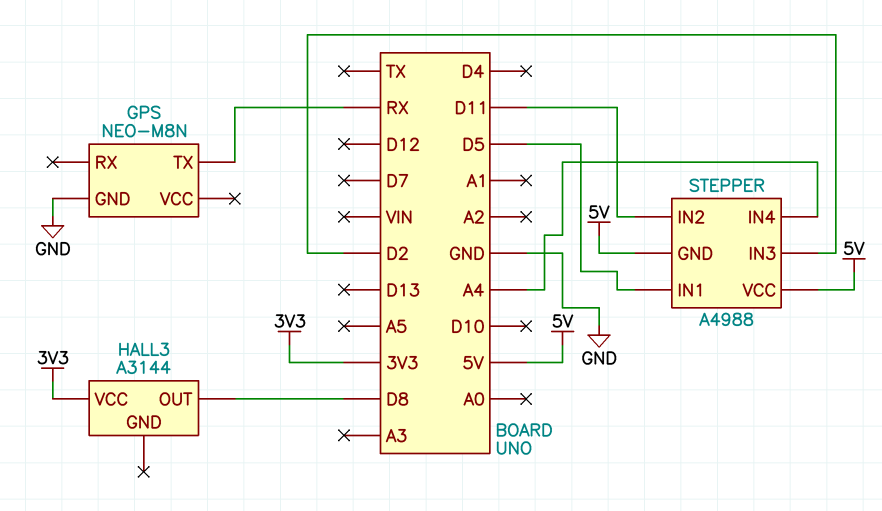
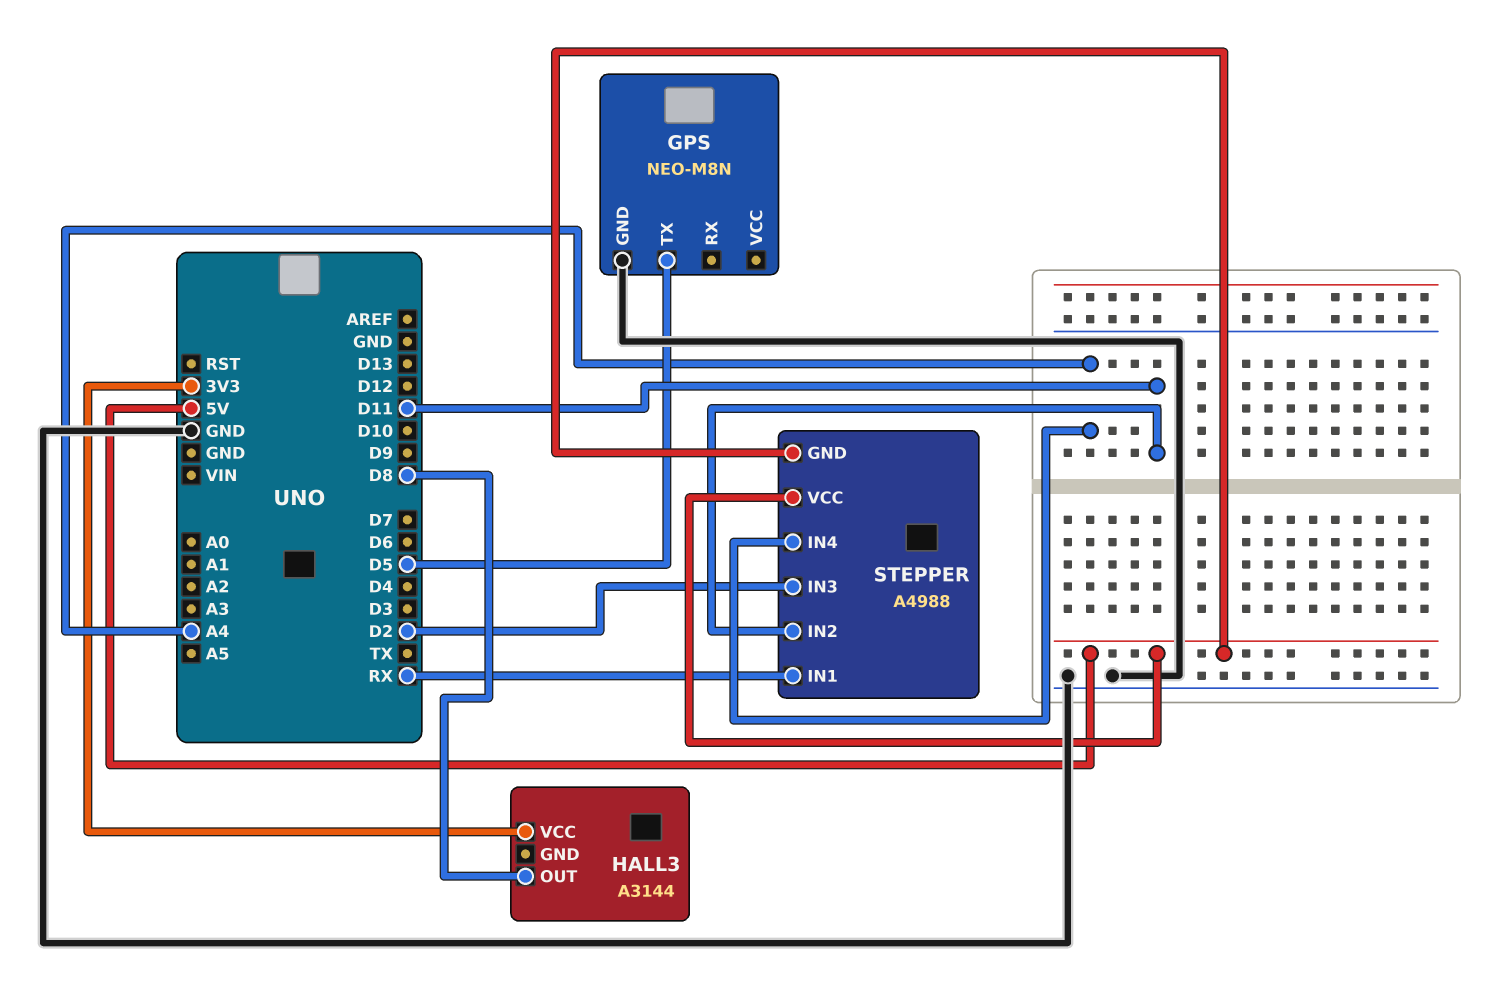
GPS pin TX: RX -> D5
STEPPER pin IN1: D5 -> RX

